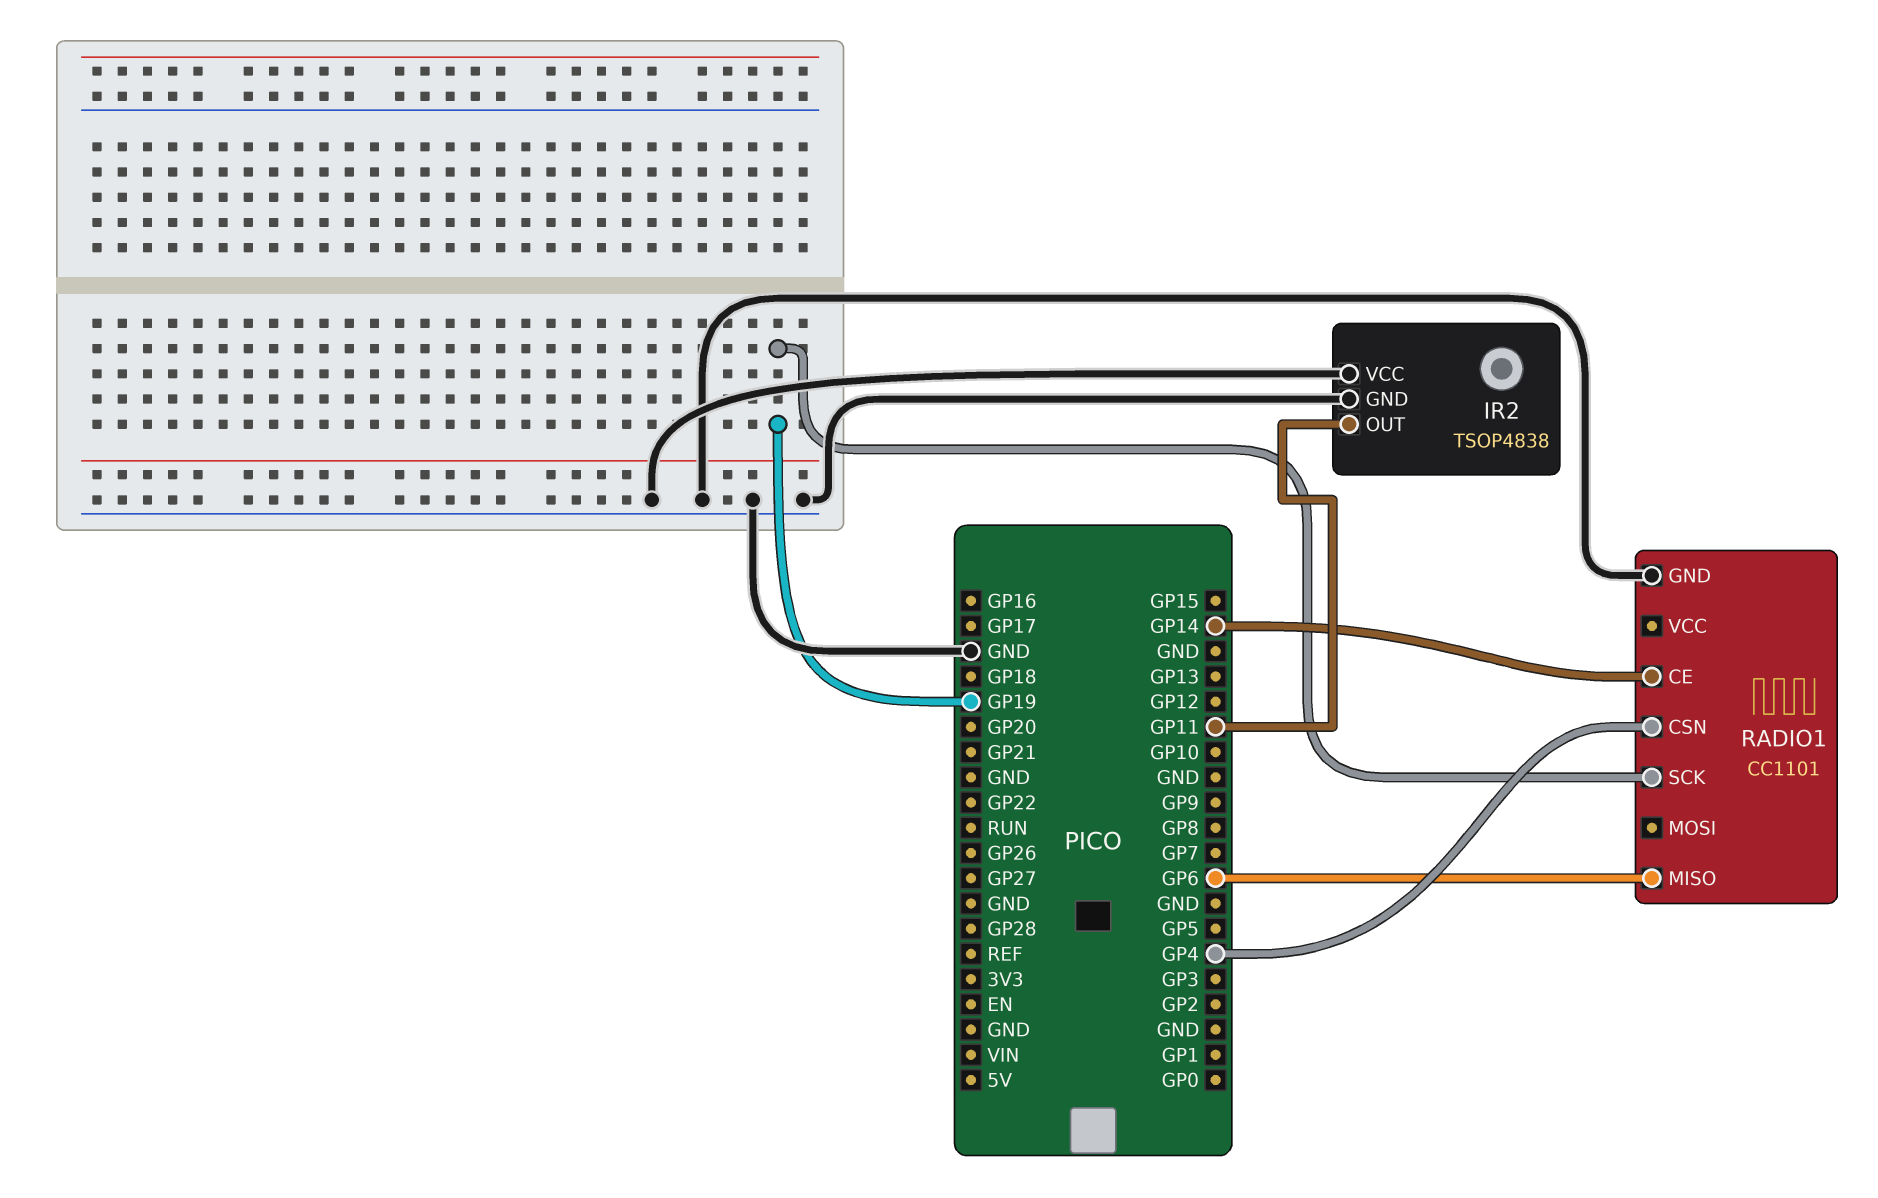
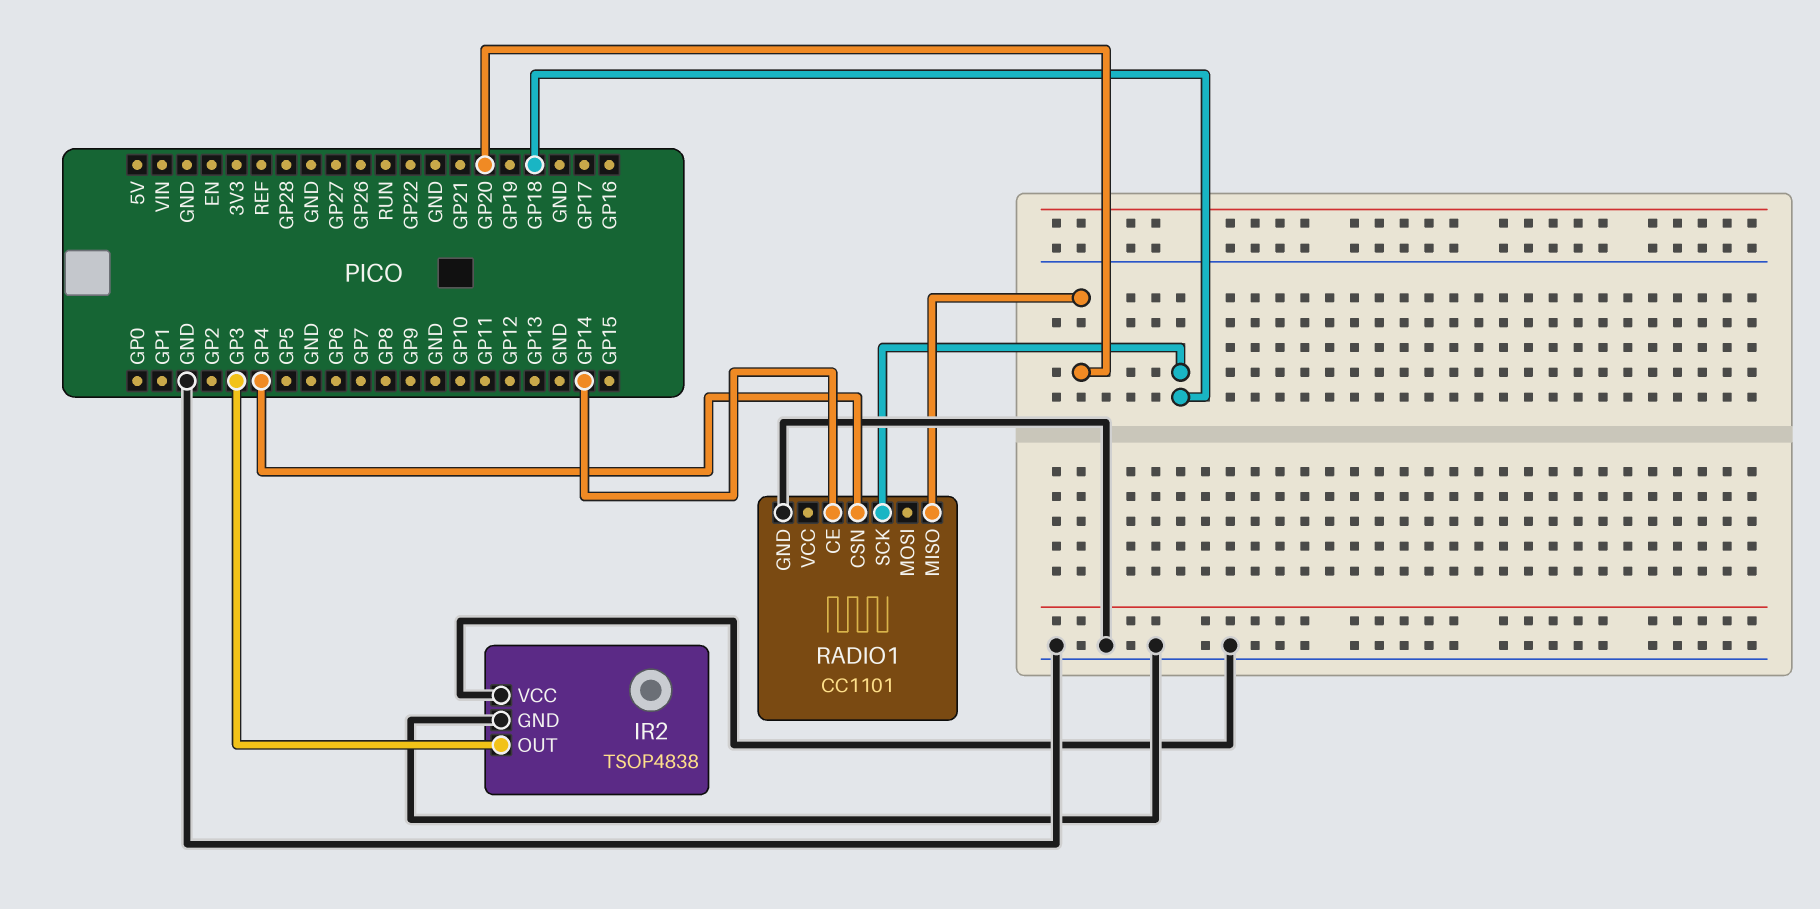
IR2 pin OUT: GP11 -> GP3
RADIO1 pin MISO: GP6 -> GP20
RADIO1 pin SCK: GP19 -> GP18

